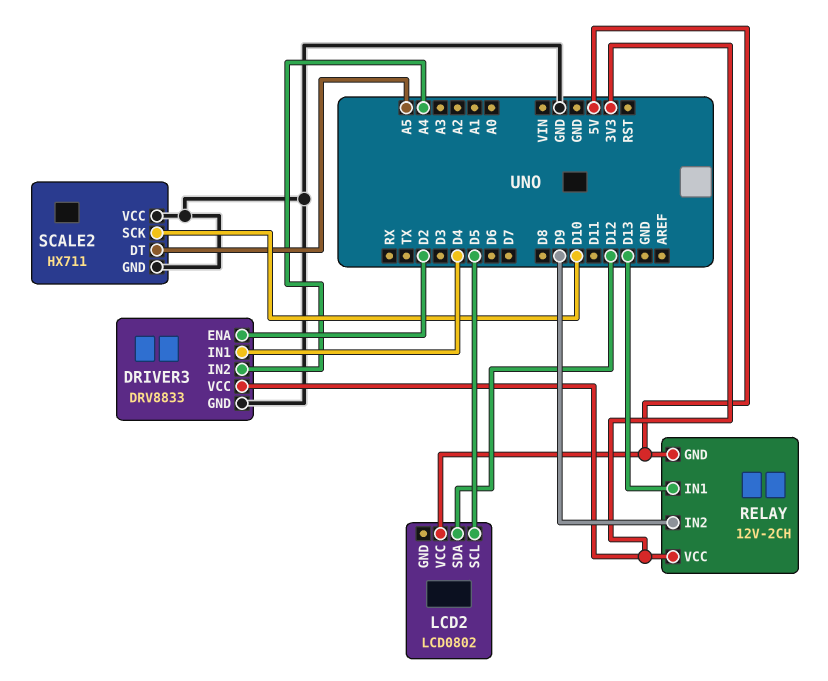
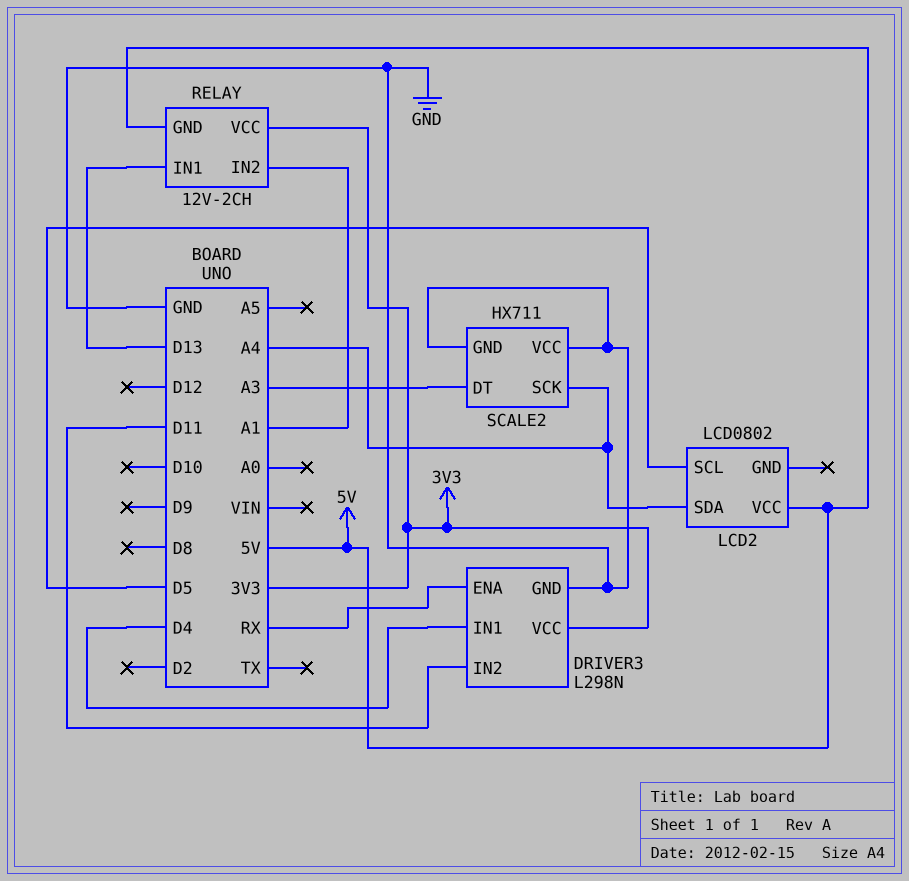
DRIVER3: DRV8833 -> L298N
DRIVER3 pin ENA: D2 -> RX
DRIVER3 pin IN2: A4 -> D11
LCD2 pin SDA: D12 -> A4
RELAY pin IN2: D9 -> A1
SCALE2 pin DT: A5 -> A3
SCALE2 pin SCK: D10 -> A4

